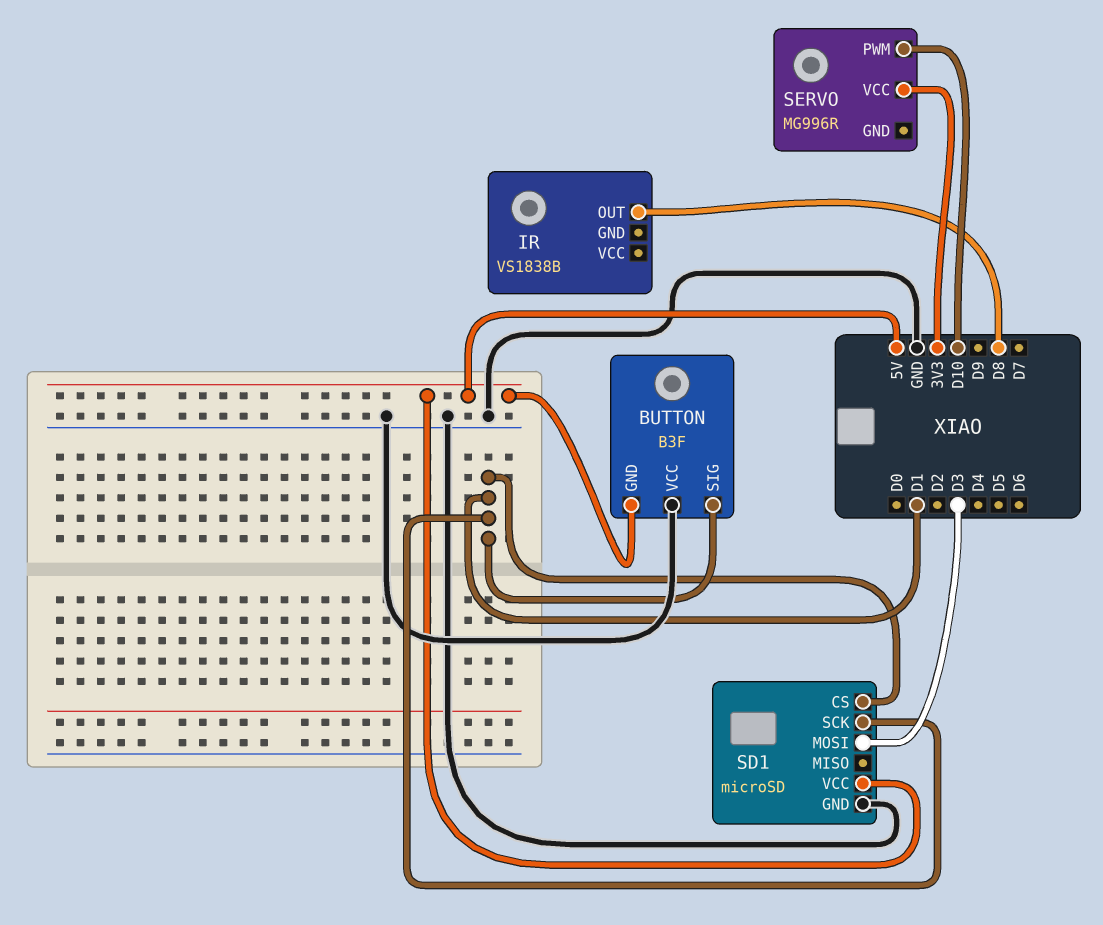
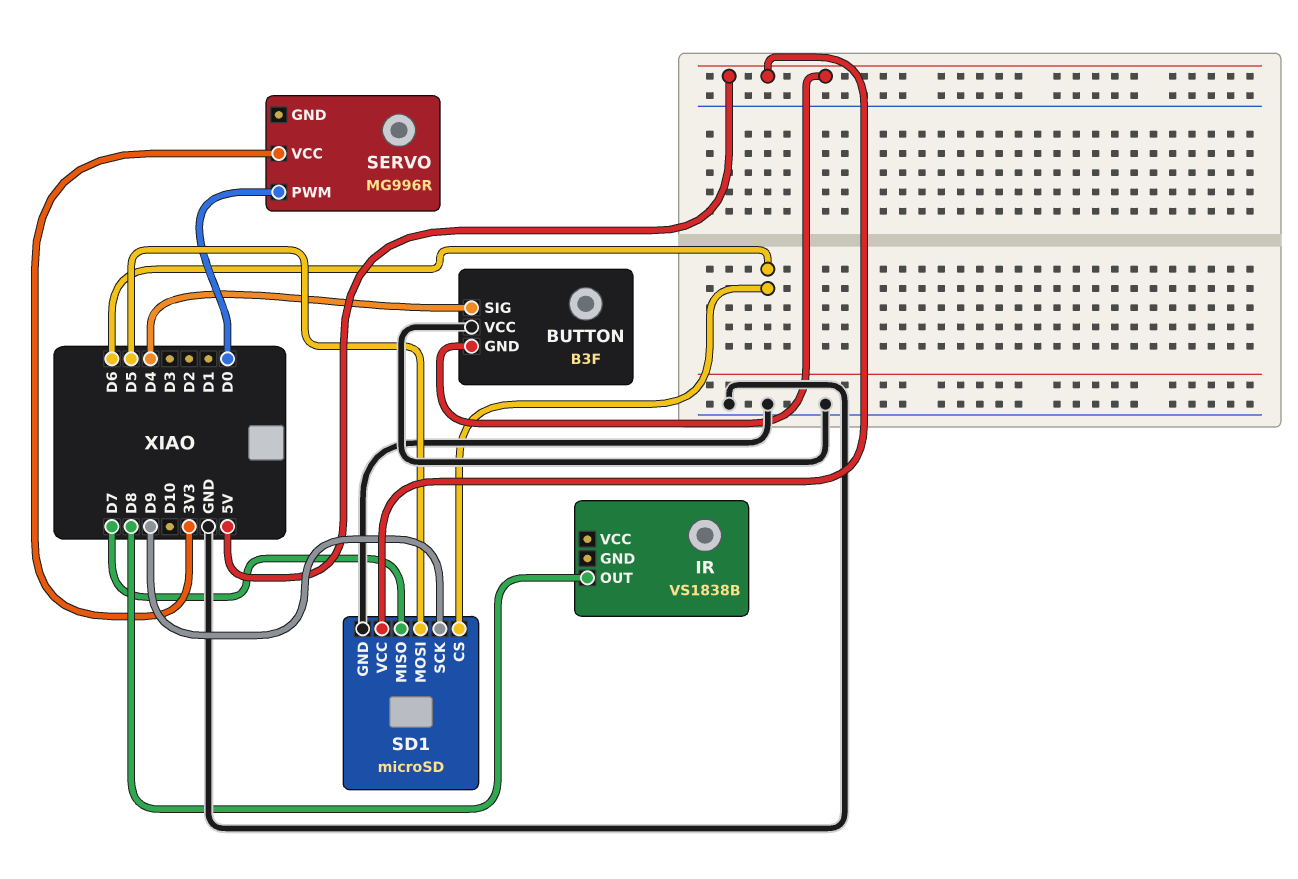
BUTTON pin SIG: D1 -> D4
SD1 pin CS: D1 -> D6
SD1 pin MISO: none -> D7
SD1 pin MOSI: D3 -> D5
SD1 pin SCK: D1 -> D9
SERVO pin PWM: D10 -> D0

